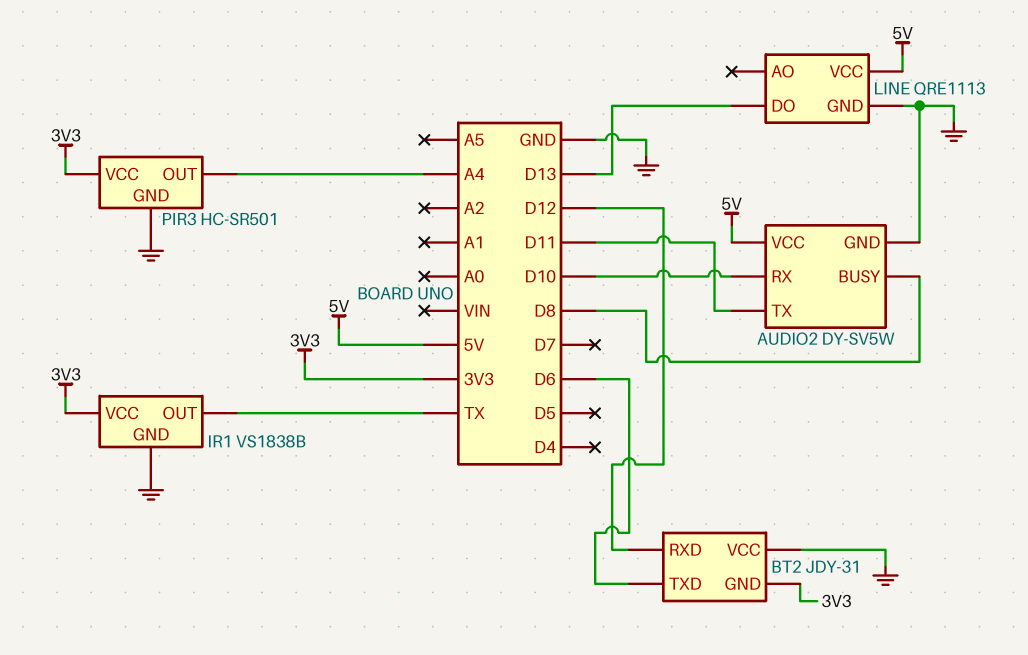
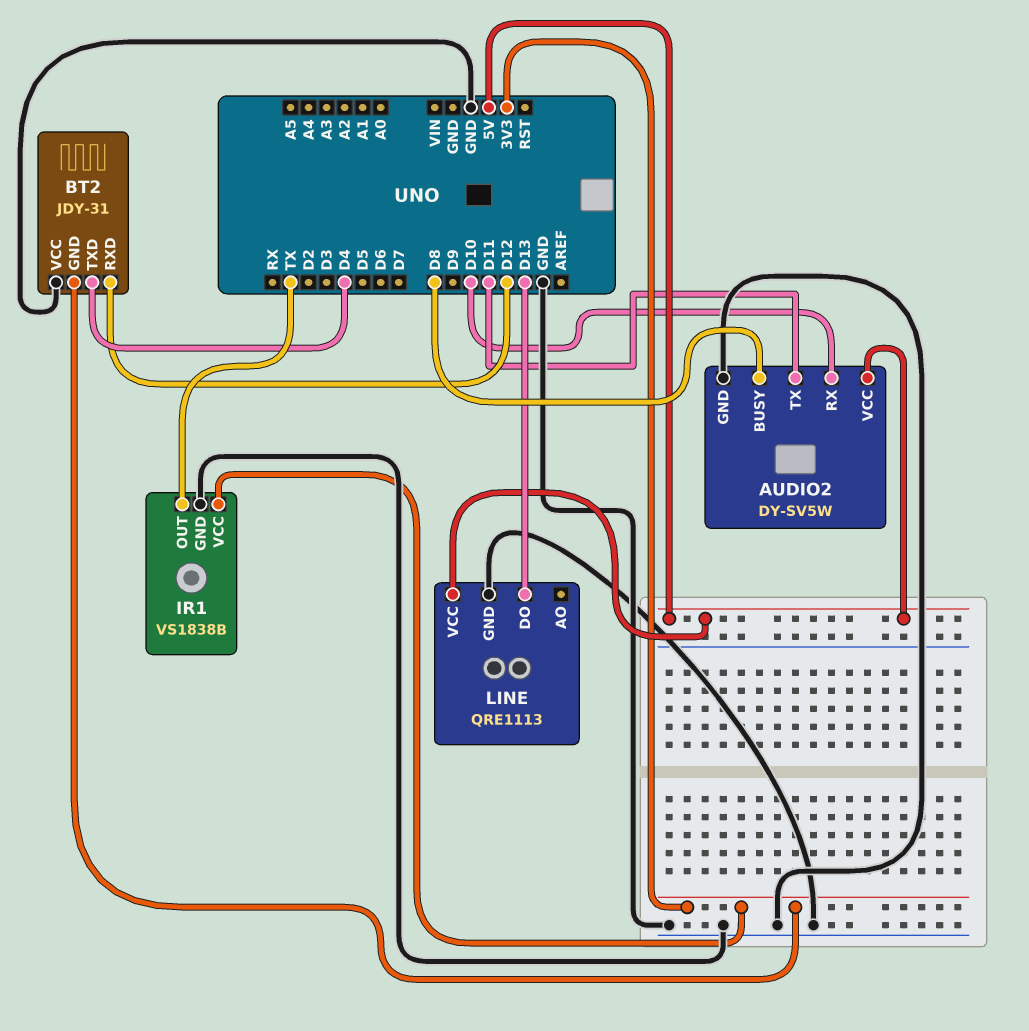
BT2 pin TXD: D6 -> D4
PIR3: HC-SR501 -> none
PIR3 pin GND: GND -> none
PIR3 pin OUT: A4 -> none
PIR3 pin VCC: 3V3 -> none

